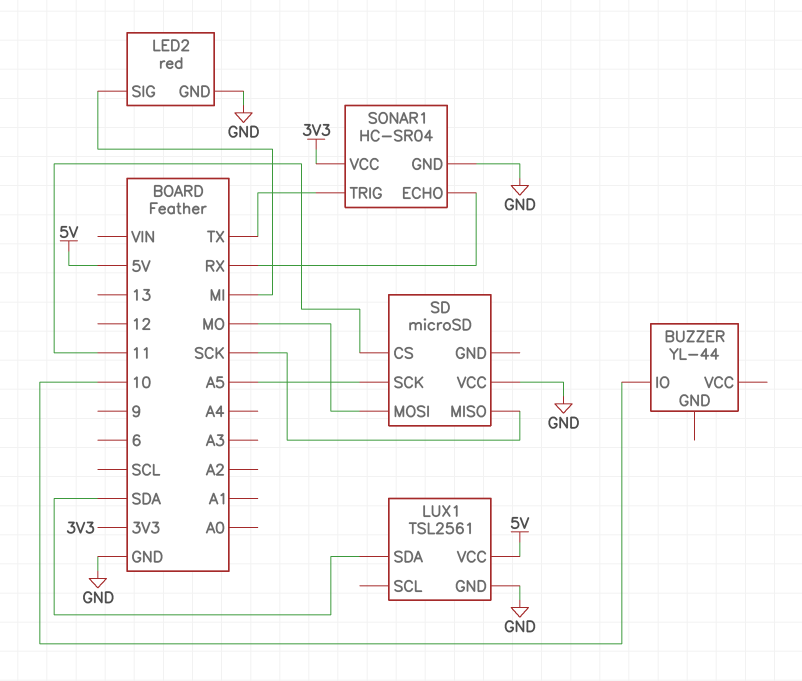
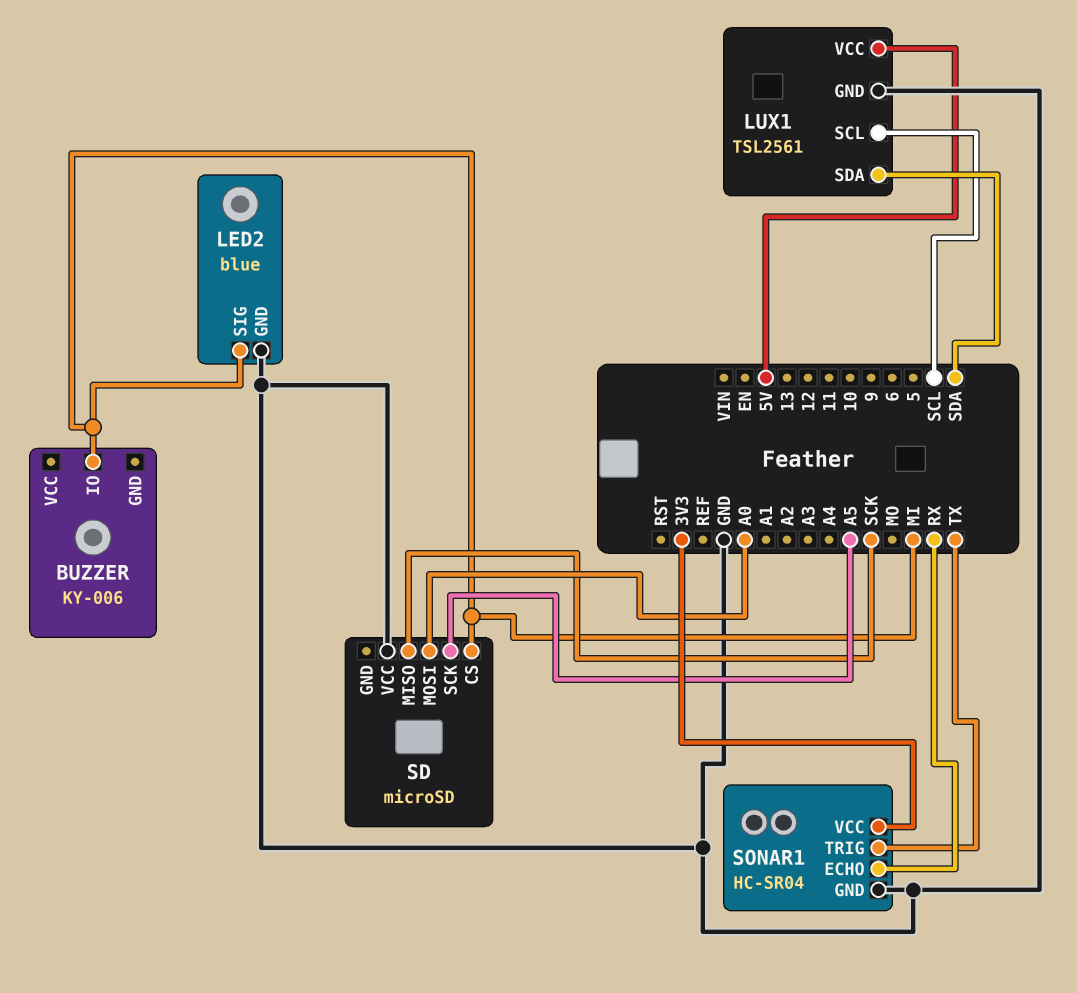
BUZZER: YL-44 -> KY-006
BUZZER pin IO: 10 -> MI
LED2: red -> blue
LUX1 pin SCL: none -> SCL
SD pin CS: 11 -> MI
SD pin MOSI: MO -> A0

